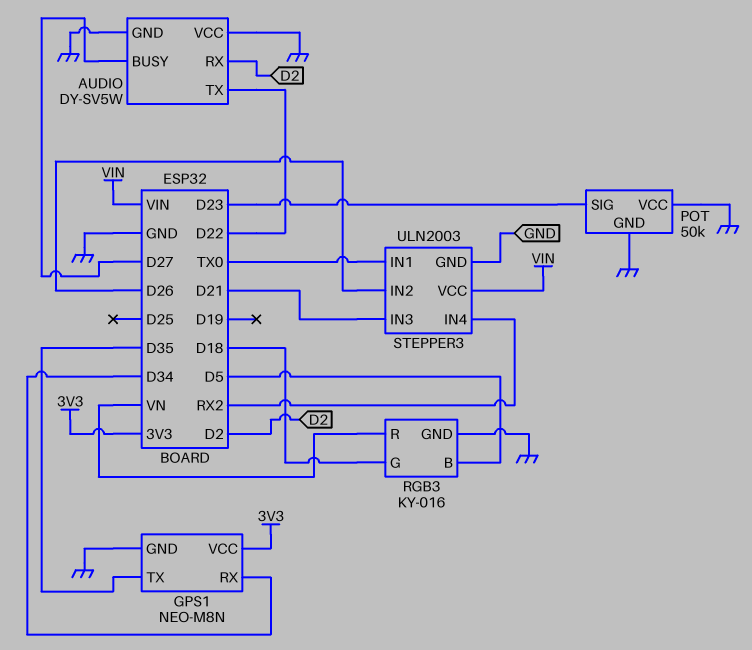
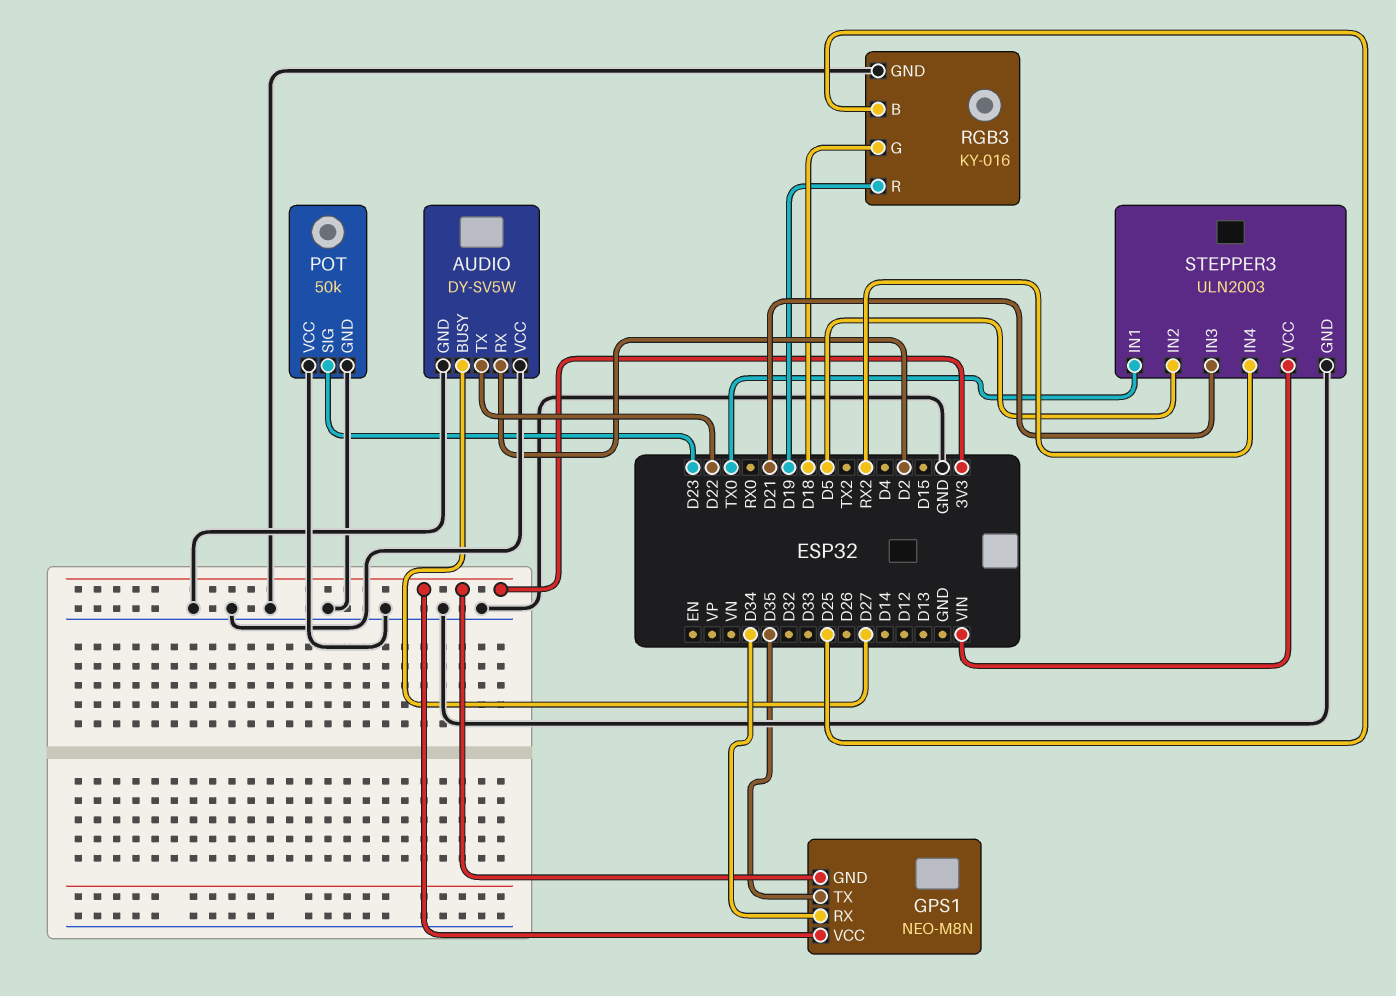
GPS1 pin GND: GND -> 3V3
RGB3 pin B: D5 -> D25
RGB3 pin R: VN -> D19
STEPPER3 pin IN2: D26 -> D5

